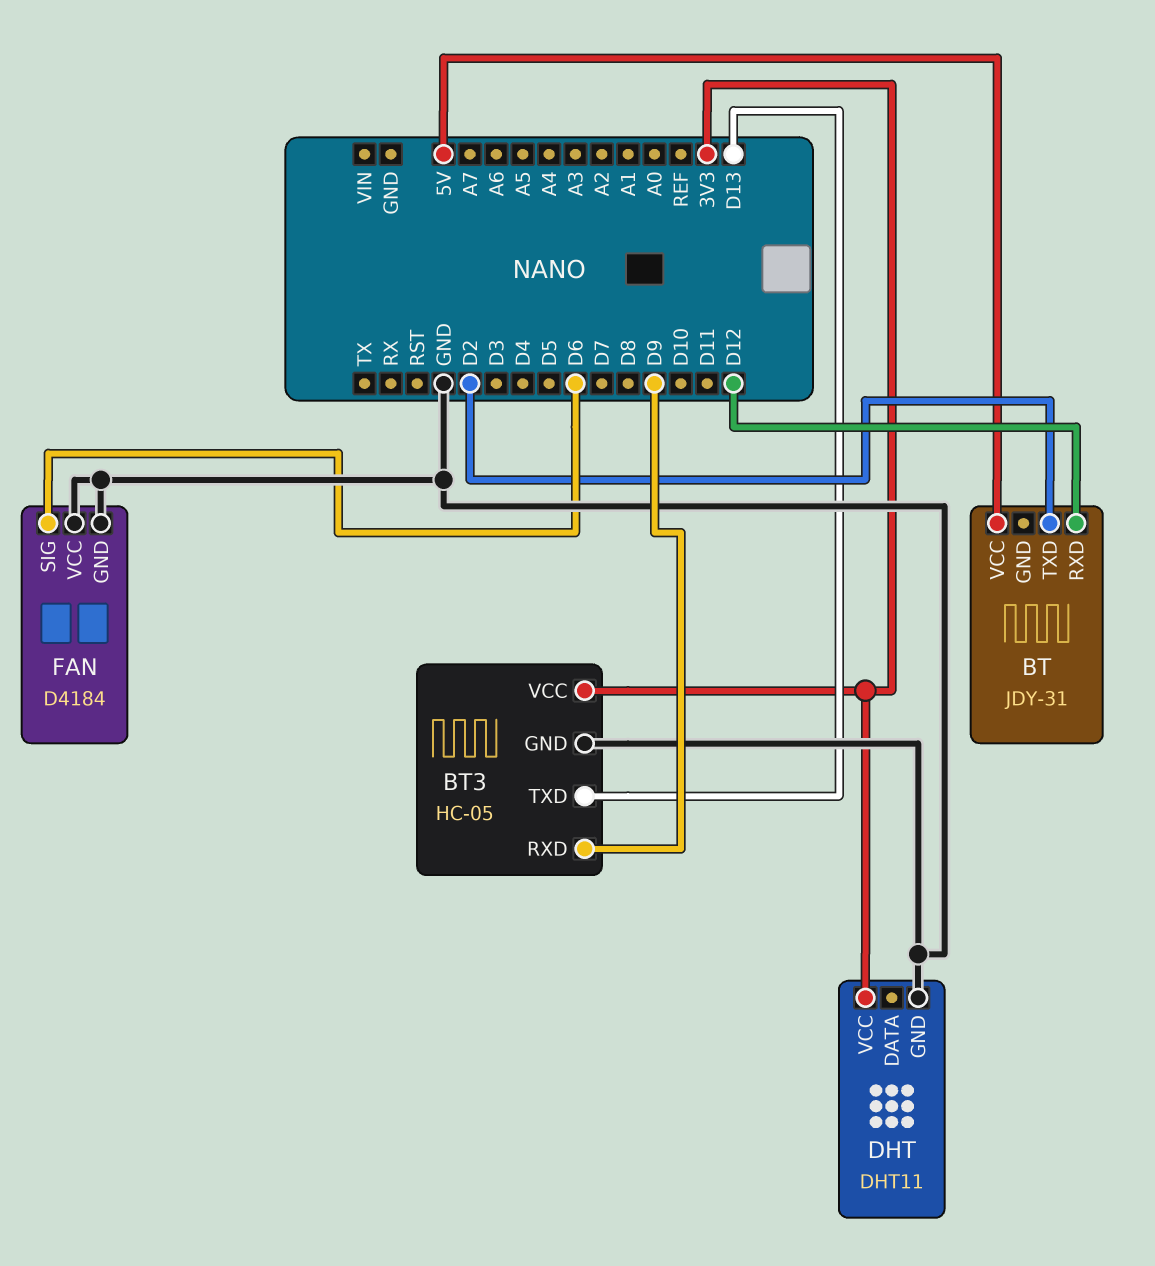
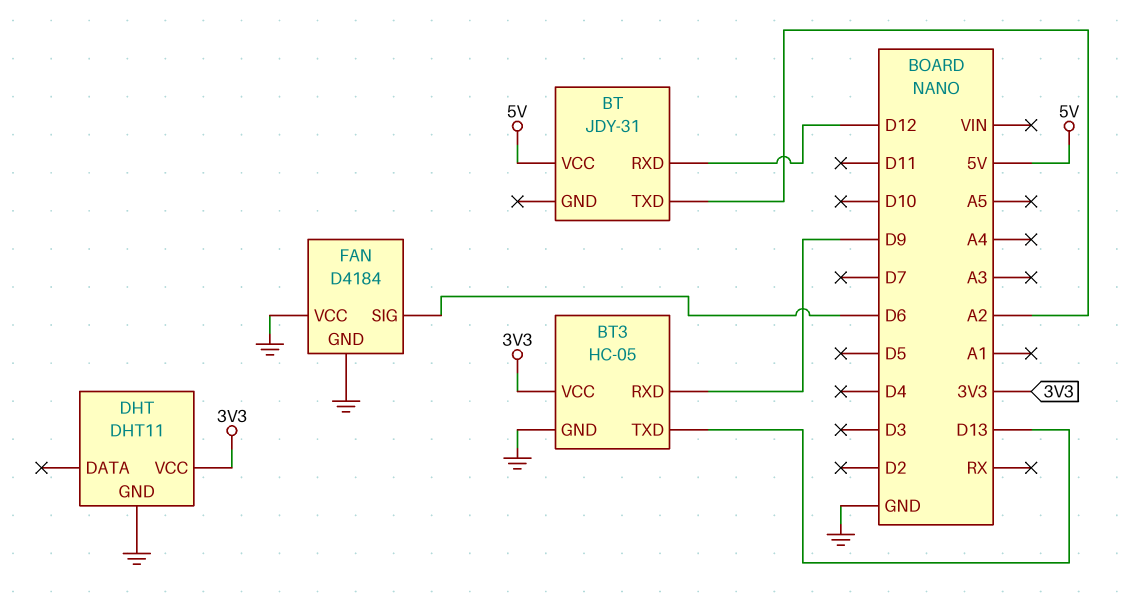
BT pin TXD: D2 -> A2

